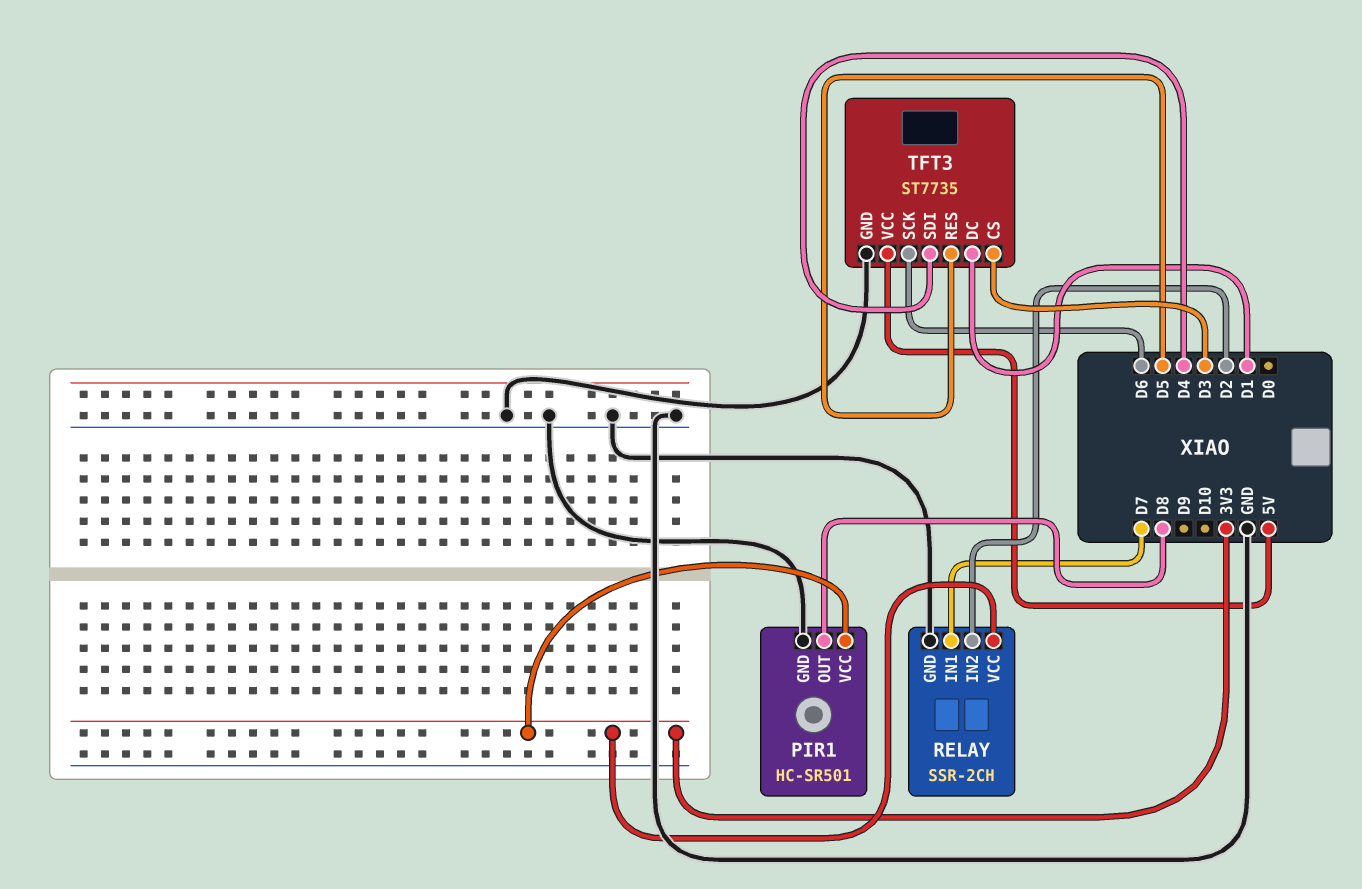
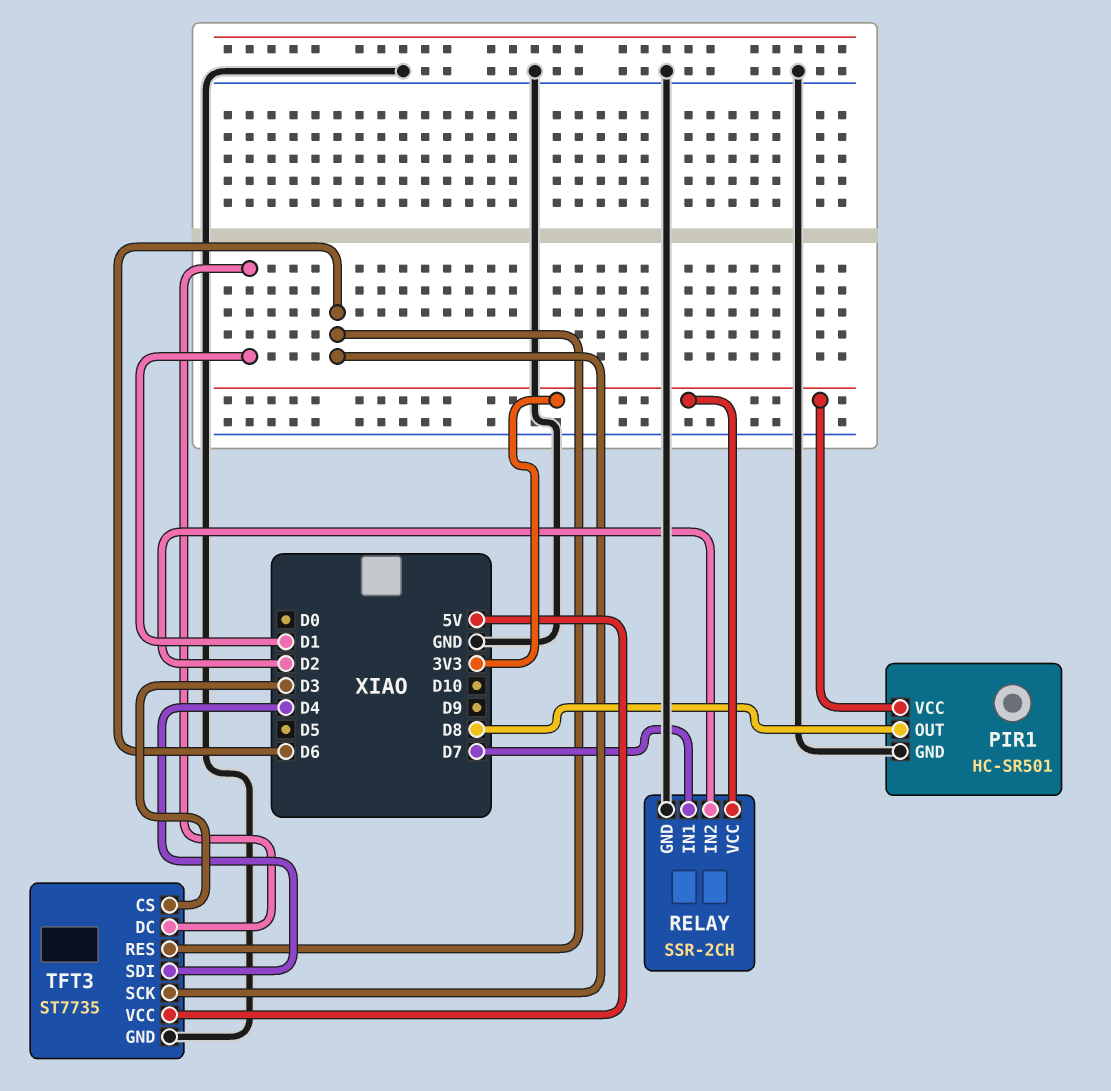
TFT3 pin RES: D5 -> D6

